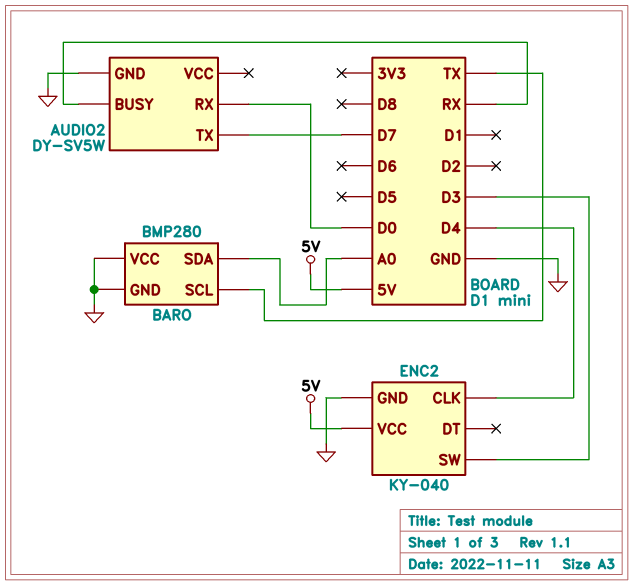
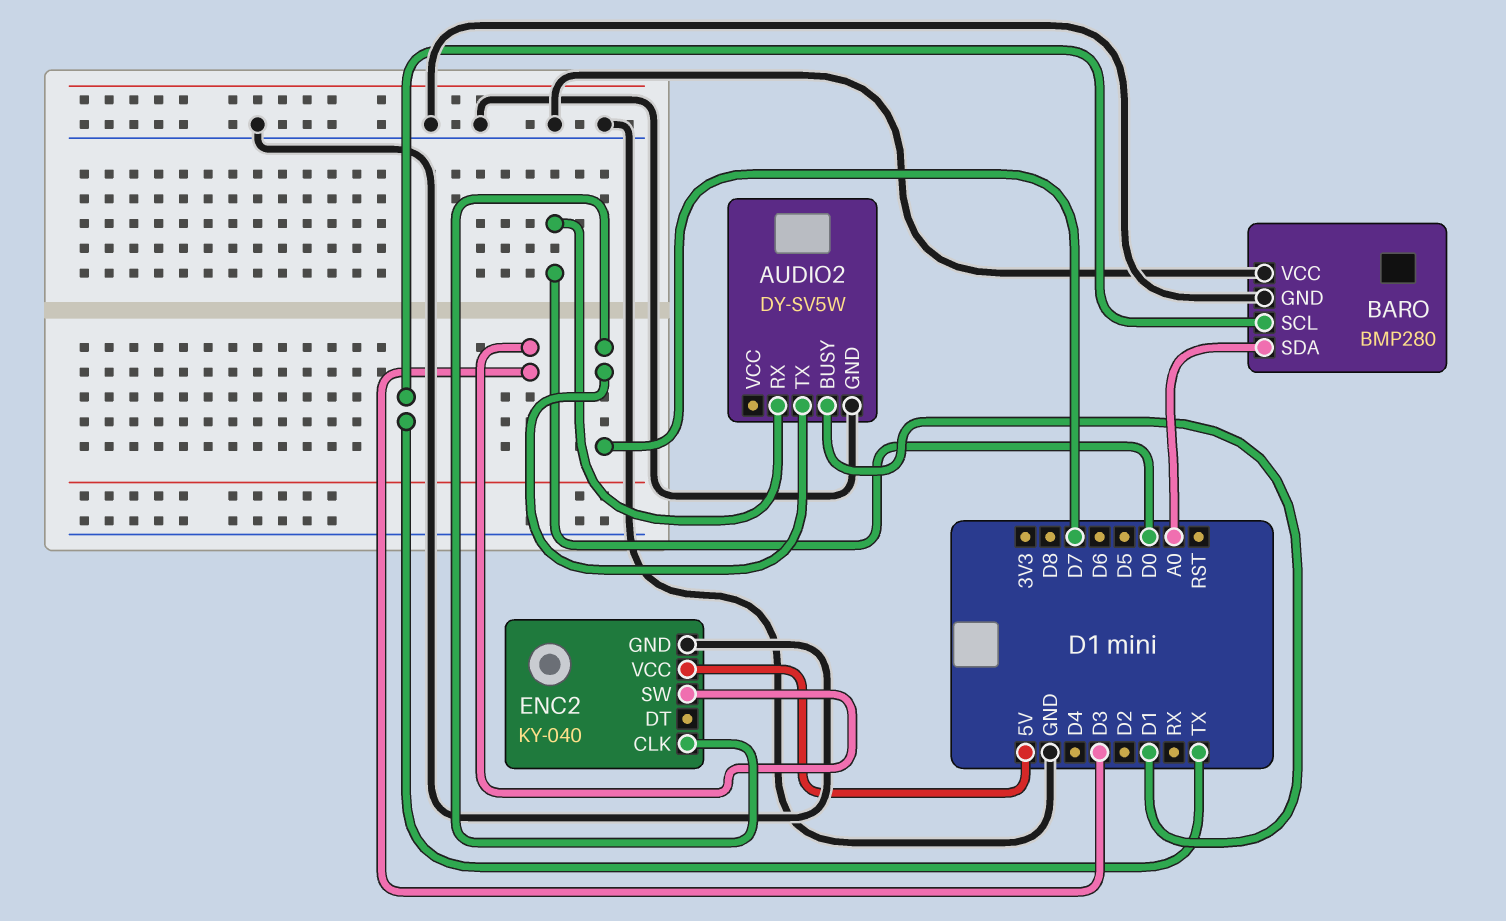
AUDIO2 pin BUSY: RX -> D1
ENC2 pin CLK: D4 -> D7

